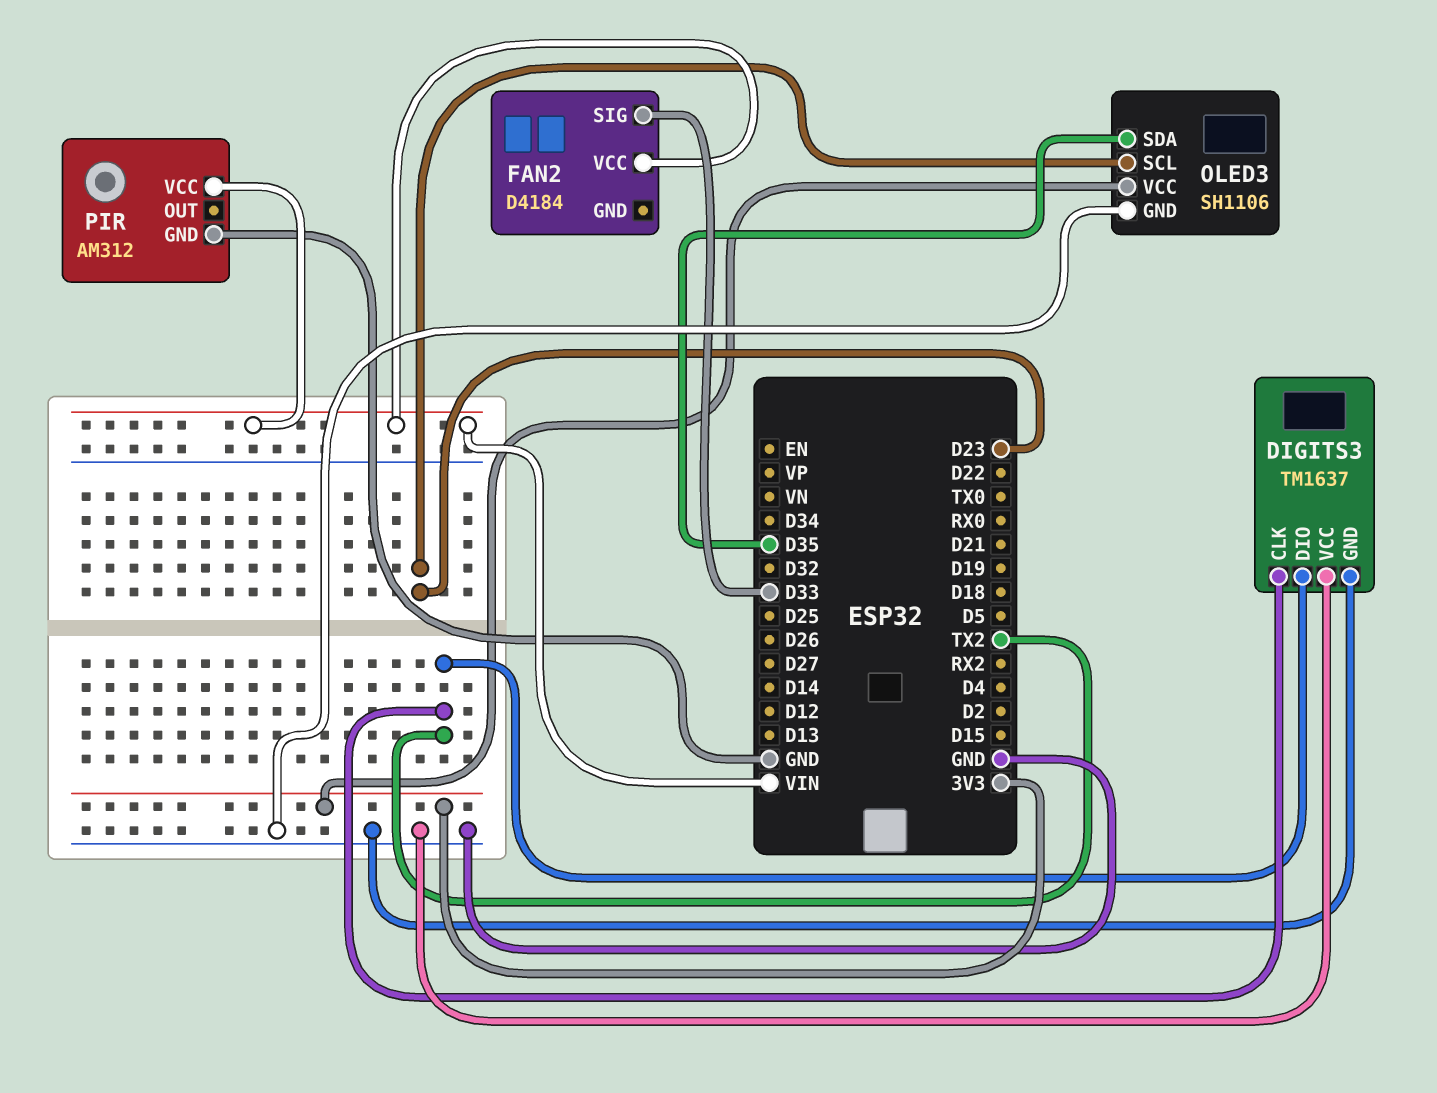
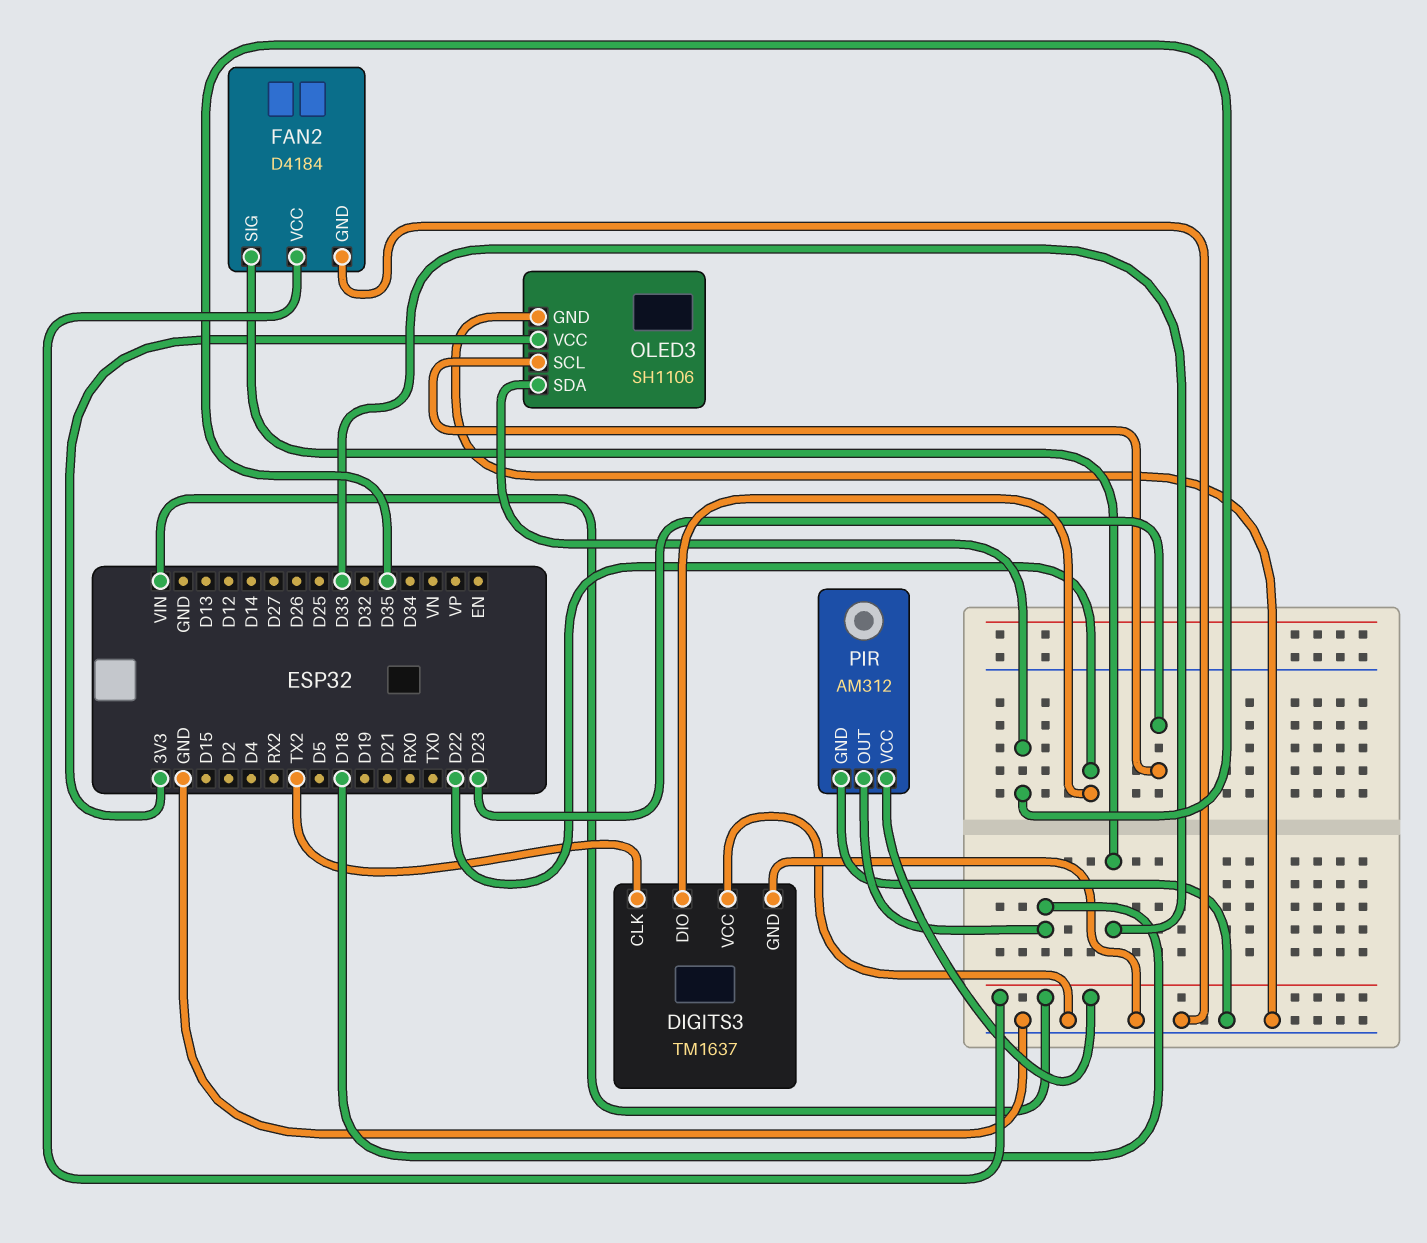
DIGITS3 pin DIO: TX2 -> D22
FAN2 pin GND: none -> GND
PIR pin OUT: none -> D18

